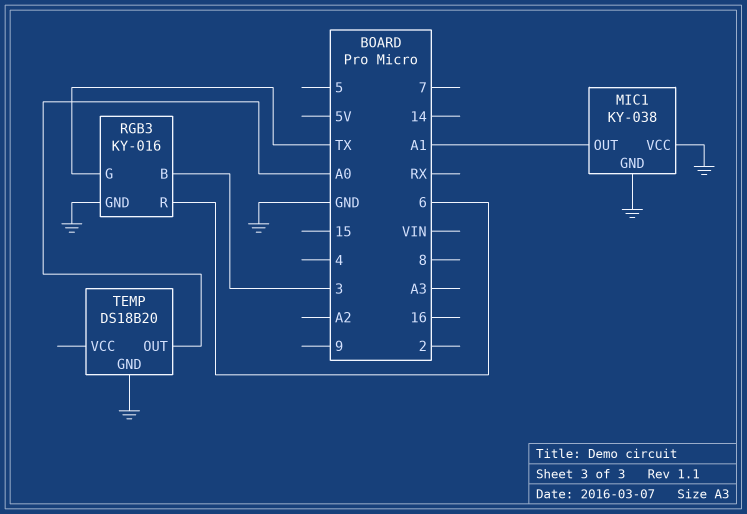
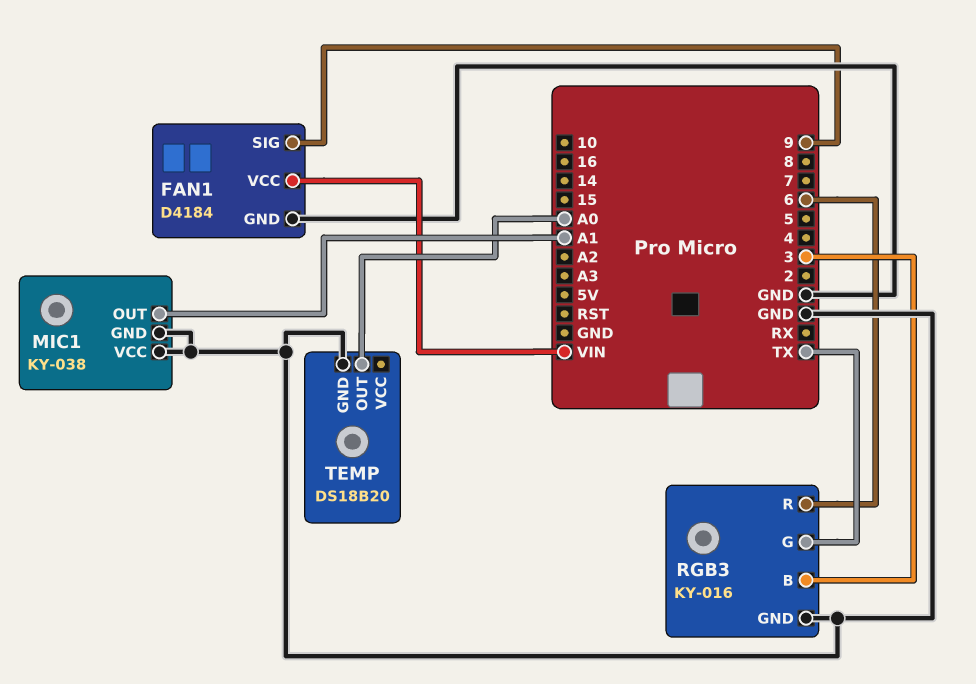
FAN1: none -> D4184
FAN1 pin GND: none -> GND
FAN1 pin SIG: none -> 9
FAN1 pin VCC: none -> VIN

